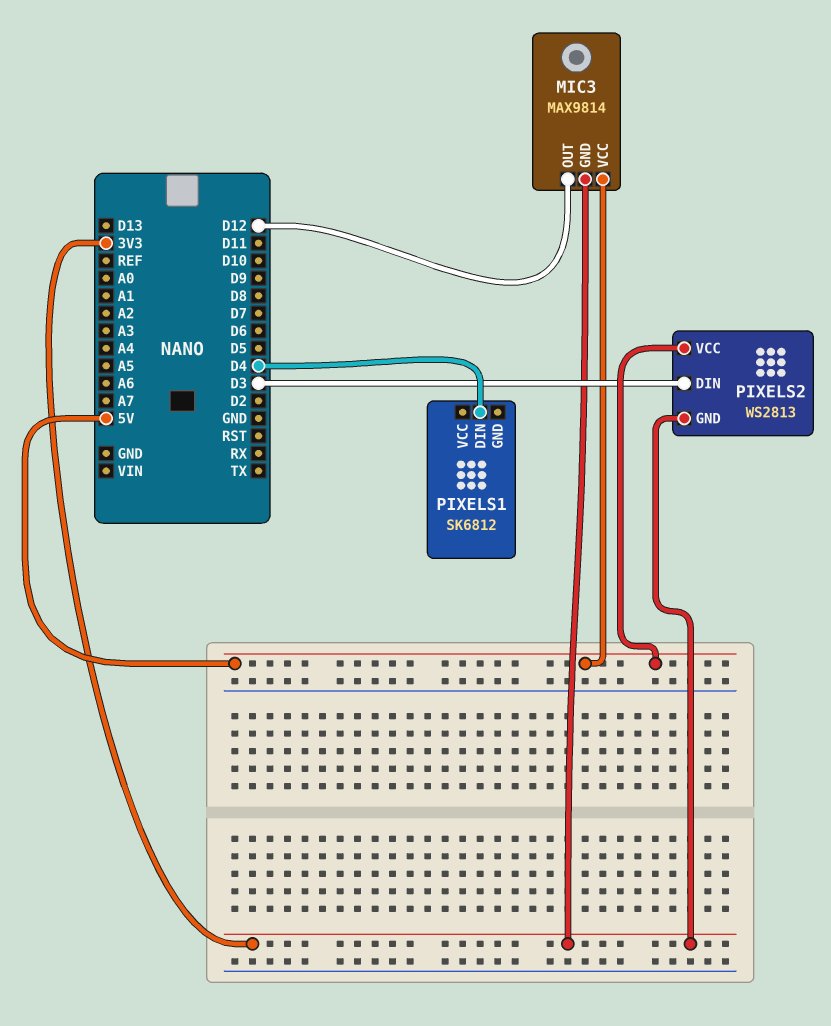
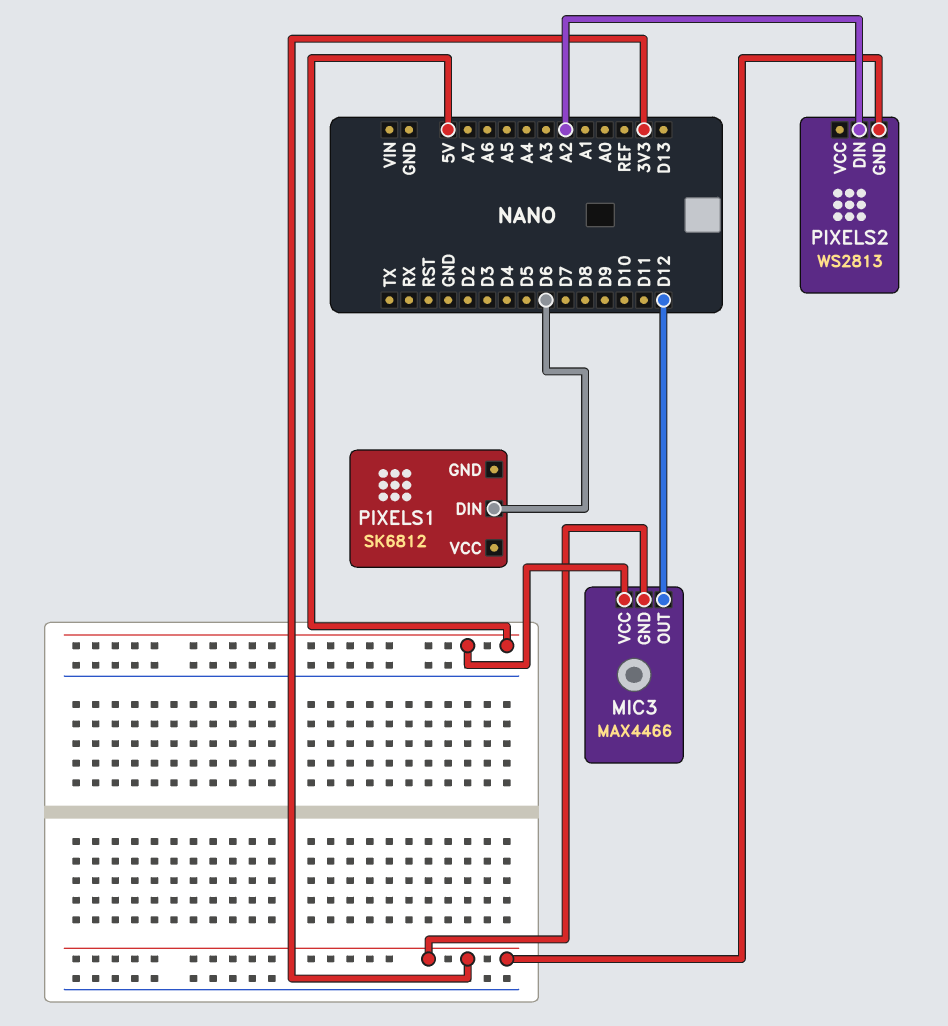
MIC3: MAX9814 -> MAX4466
PIXELS1 pin DIN: D4 -> D6
PIXELS2 pin DIN: D3 -> A2
PIXELS2 pin VCC: 5V -> none

